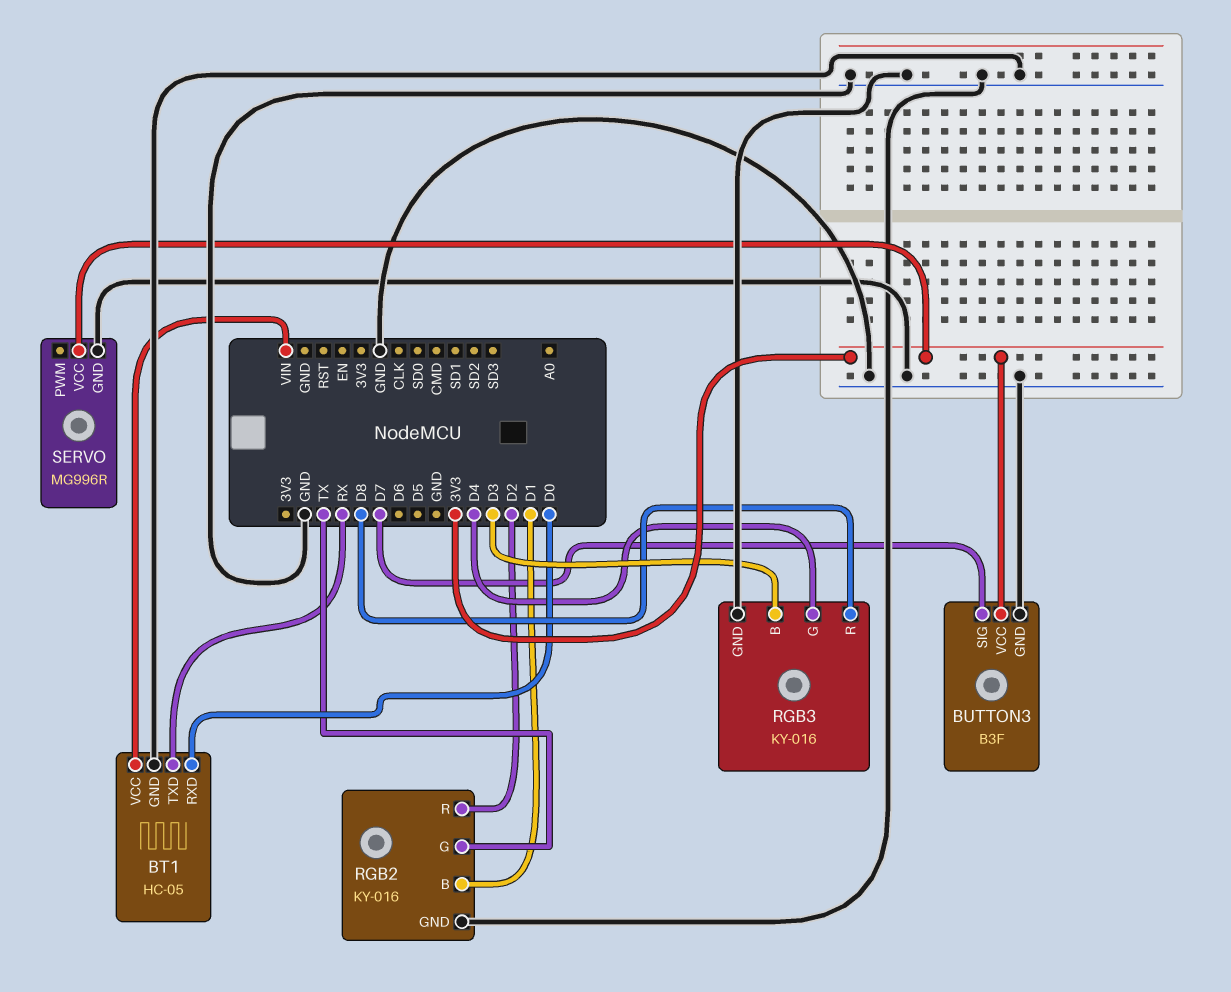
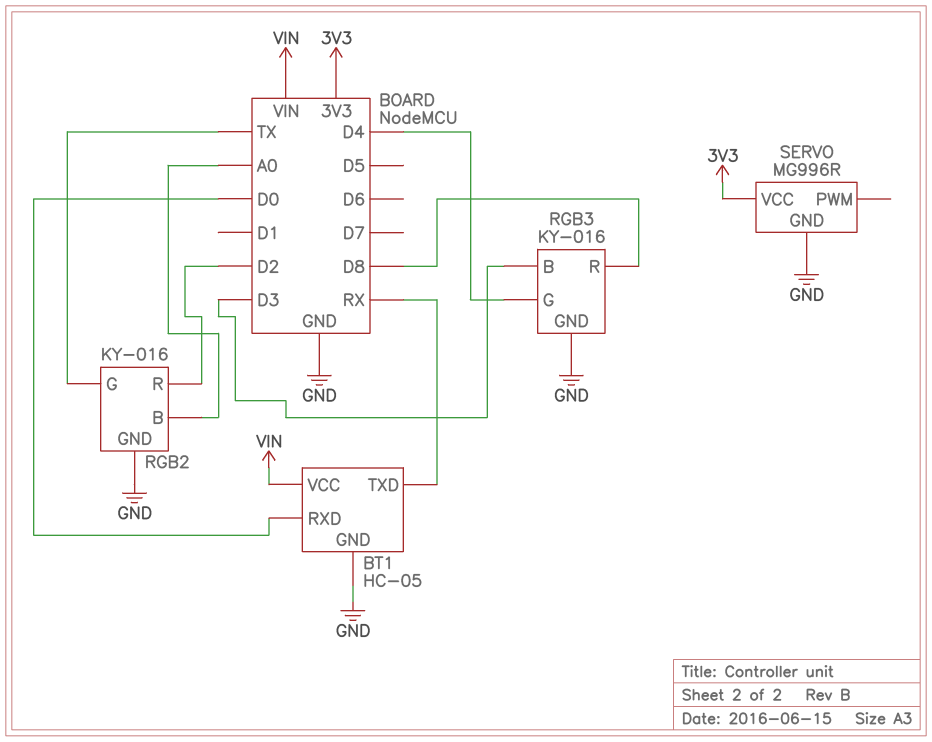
BUTTON3: B3F -> none
BUTTON3 pin GND: GND -> none
BUTTON3 pin SIG: D7 -> none
BUTTON3 pin VCC: 3V3 -> none
RGB2 pin B: D1 -> A0

